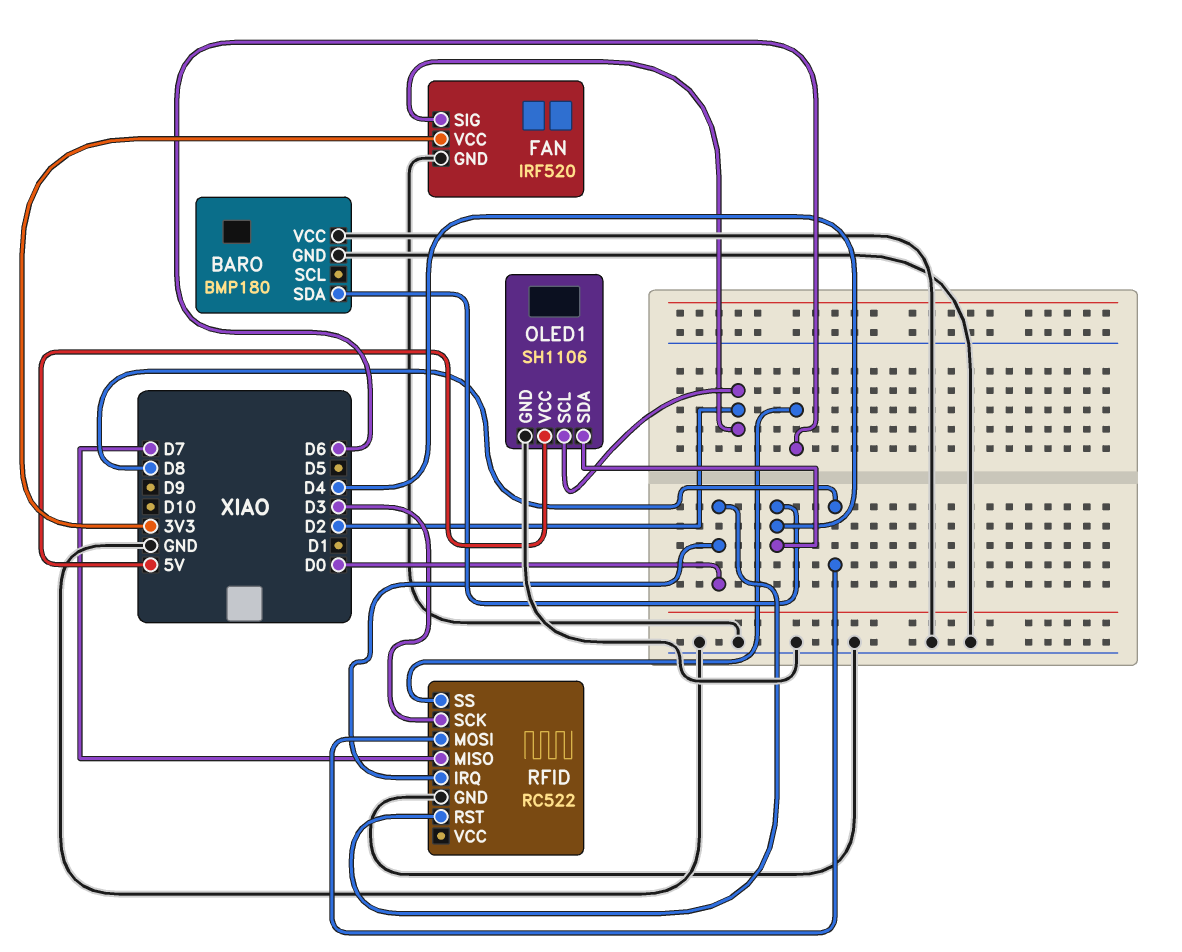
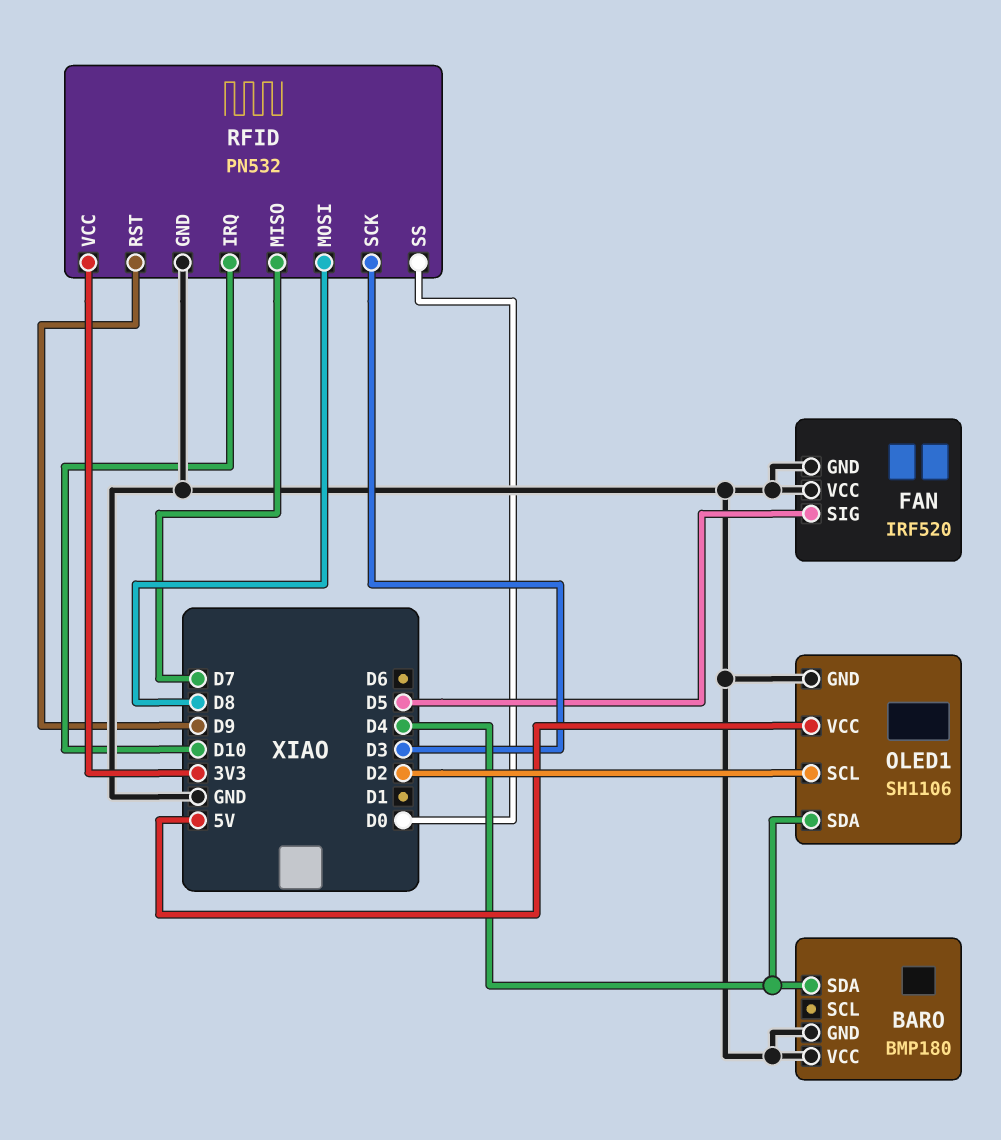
FAN pin SIG: D2 -> D5
FAN pin VCC: 3V3 -> GND
RFID: RC522 -> PN532
RFID pin IRQ: D0 -> D10
RFID pin RST: D0 -> D9
RFID pin SS: D6 -> D0
RFID pin VCC: none -> 3V3

